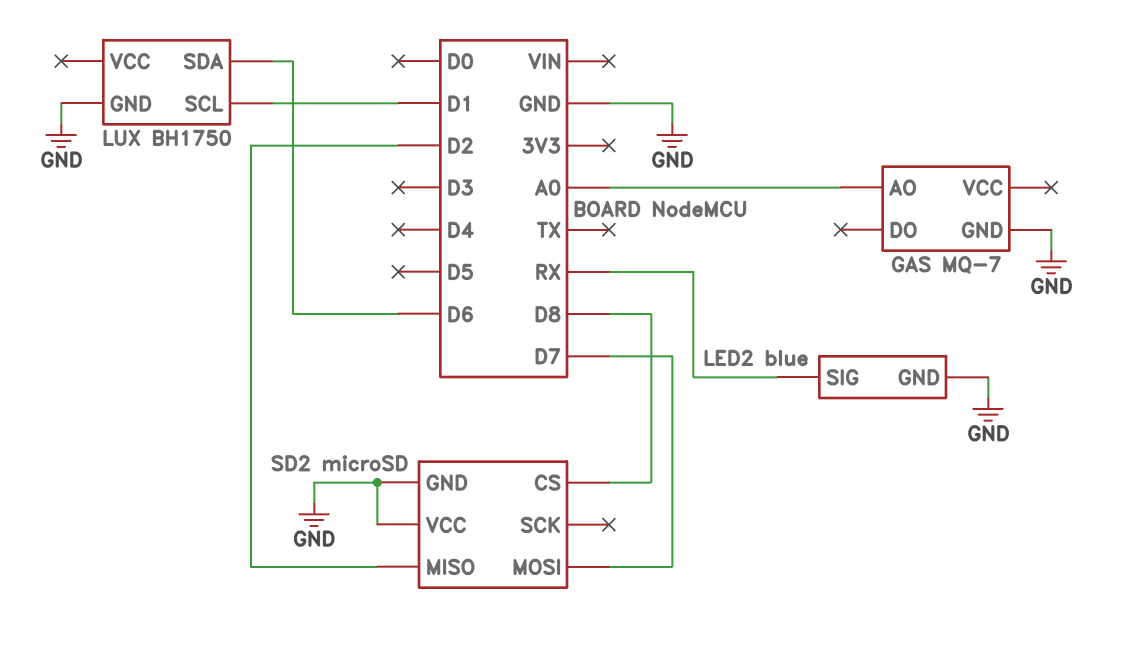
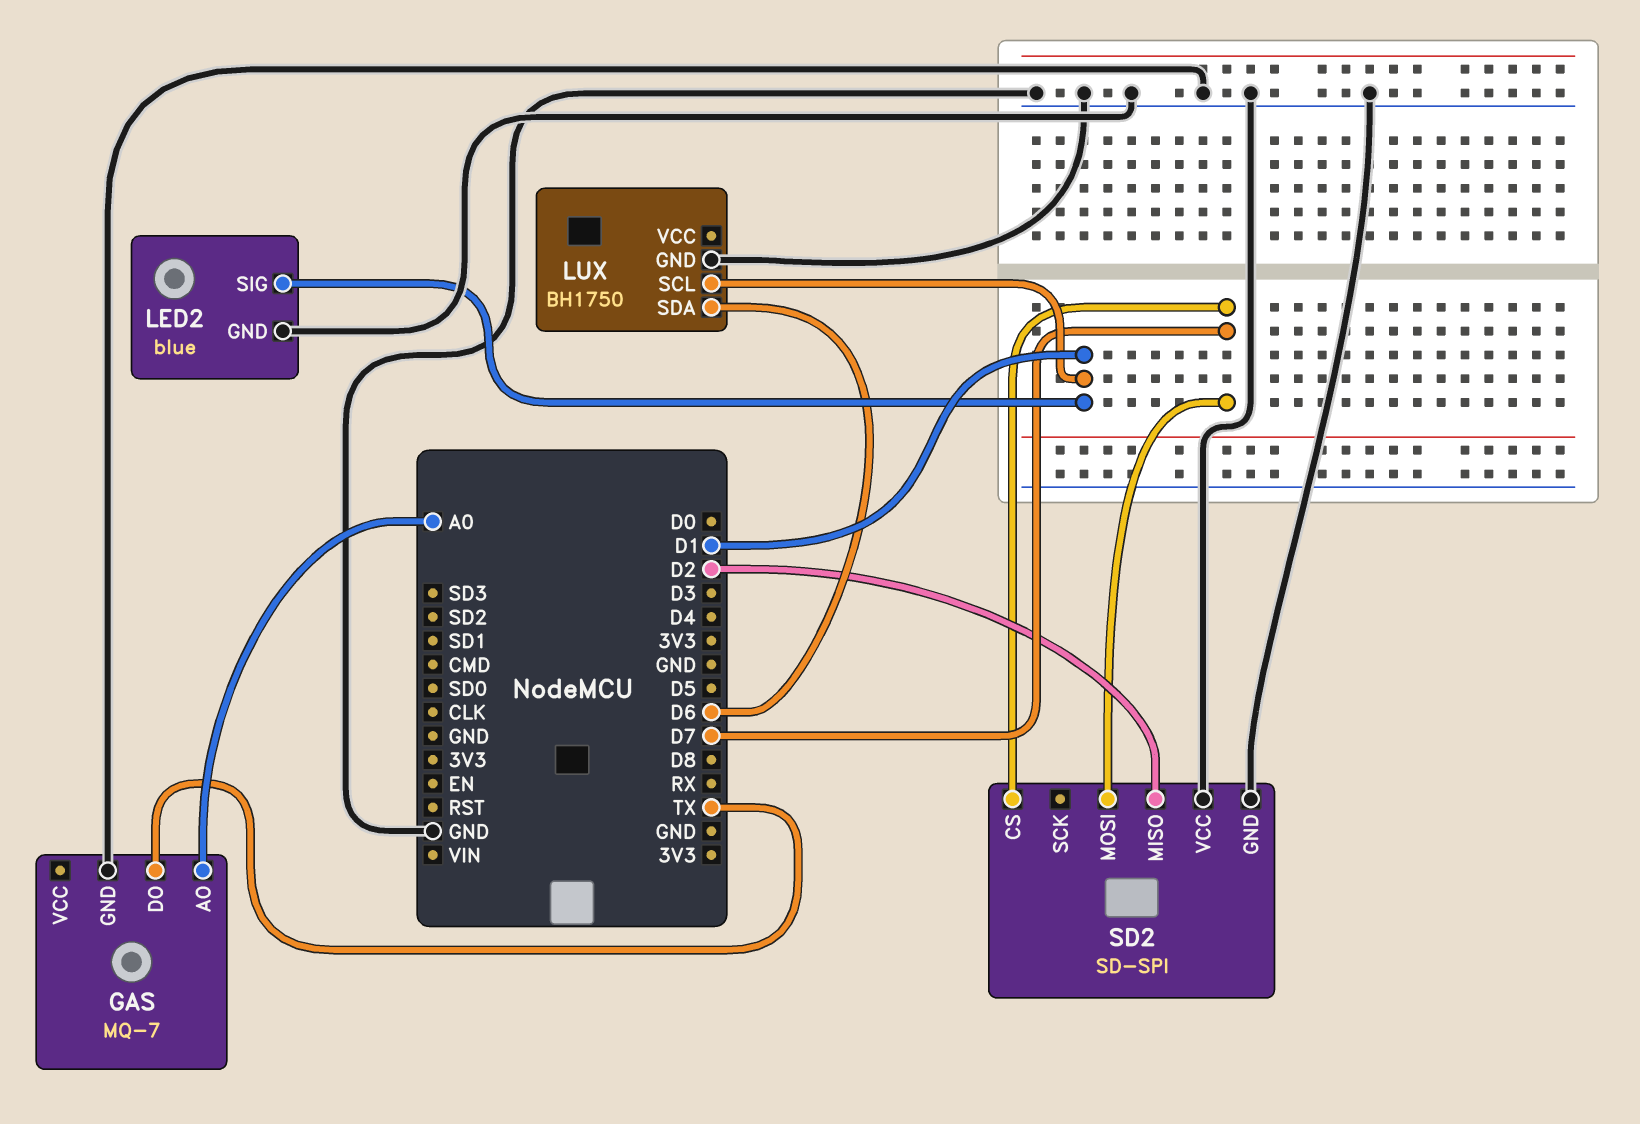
GAS pin DO: none -> TX
LED2 pin SIG: RX -> D1
SD2: microSD -> SD-SPI
SD2 pin CS: D8 -> D7

